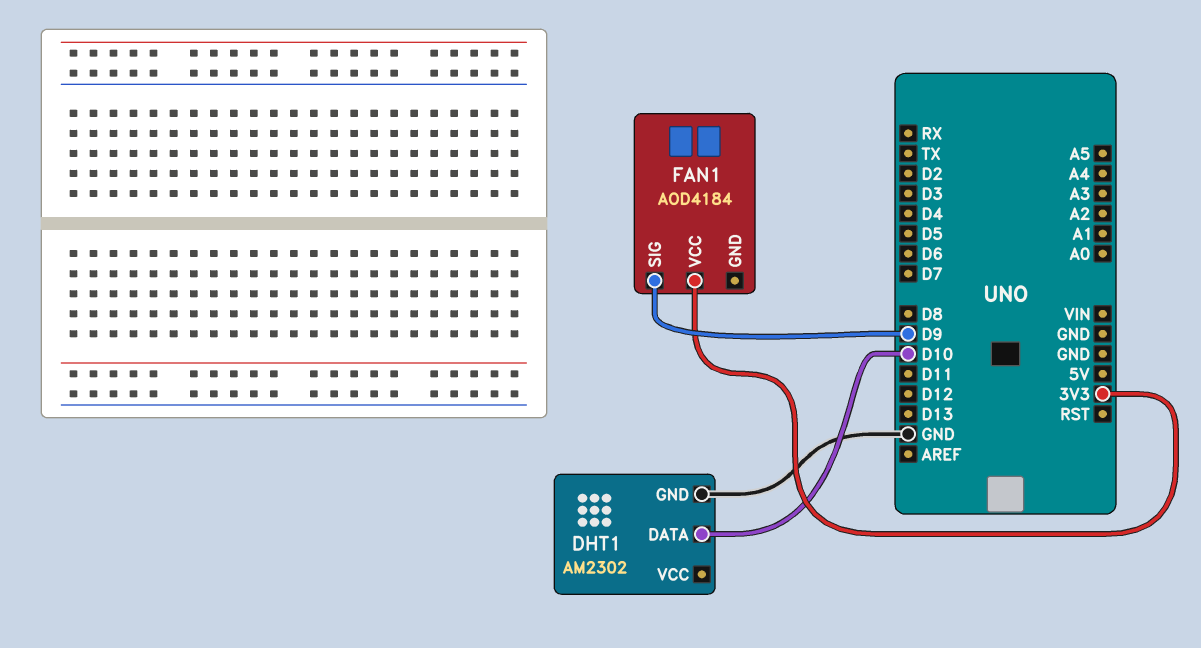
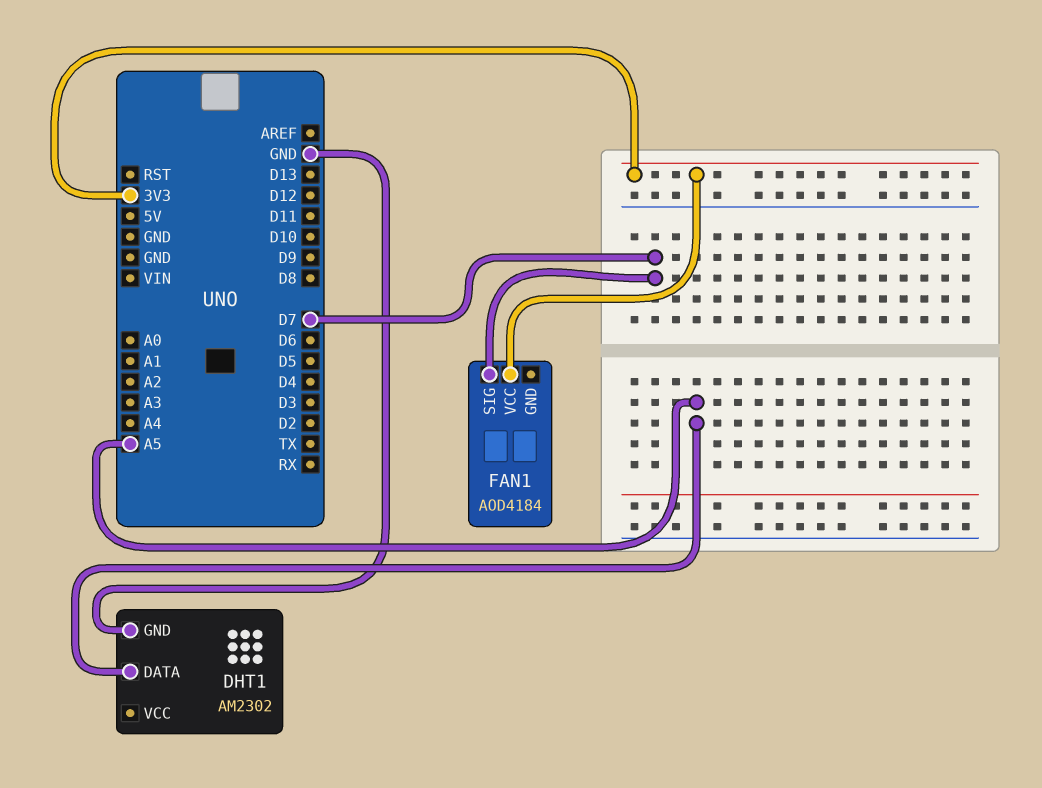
DHT1 pin DATA: D10 -> A5
FAN1 pin SIG: D9 -> D7

